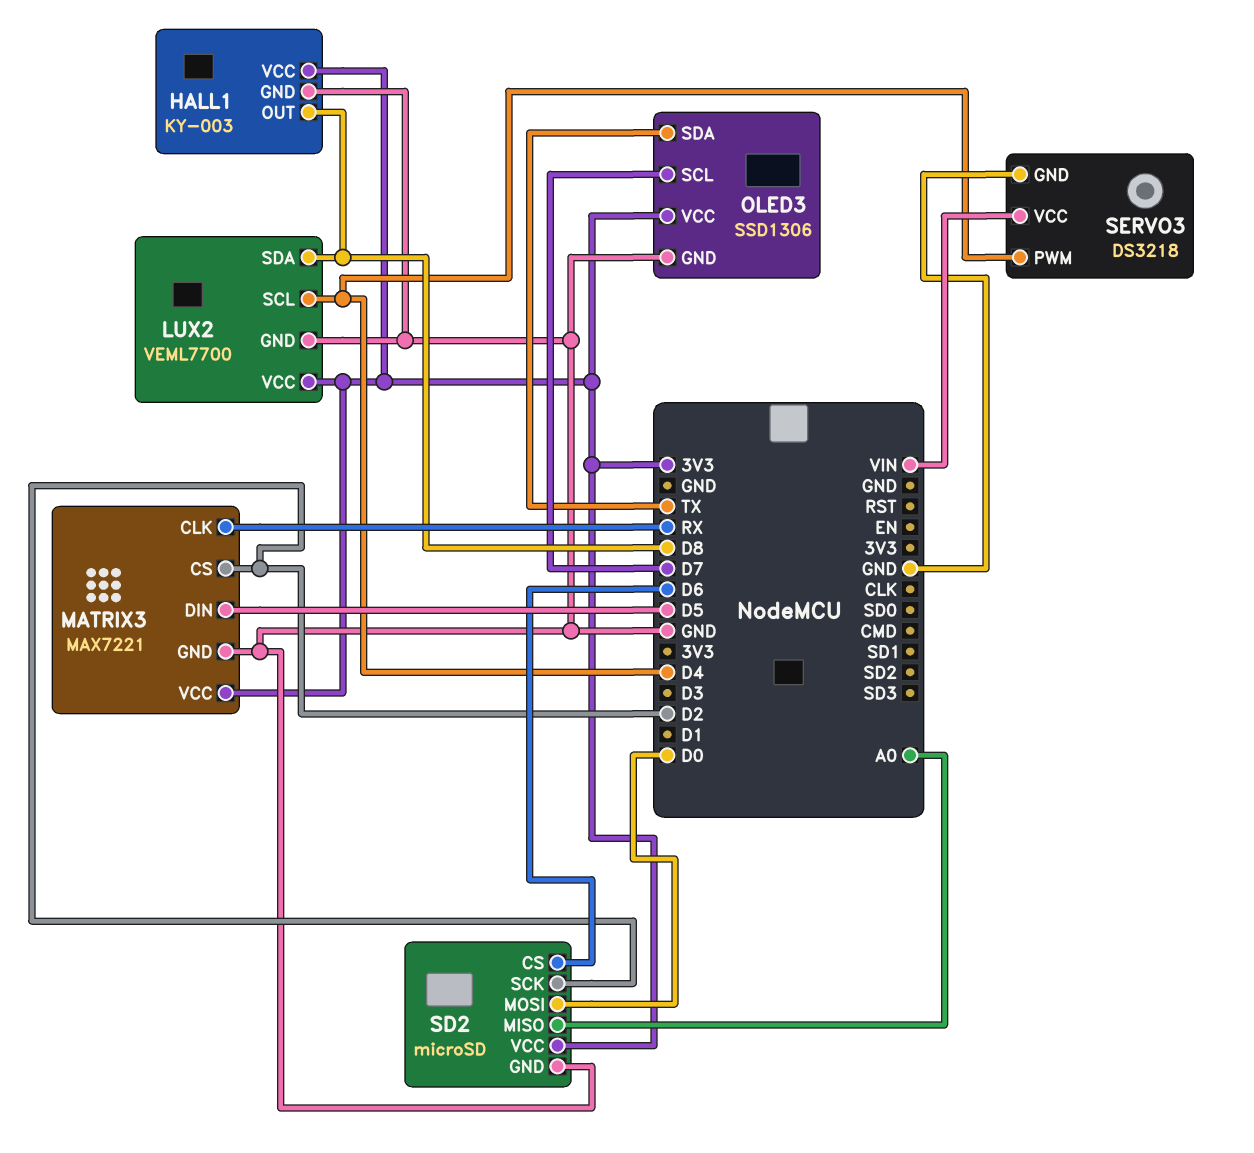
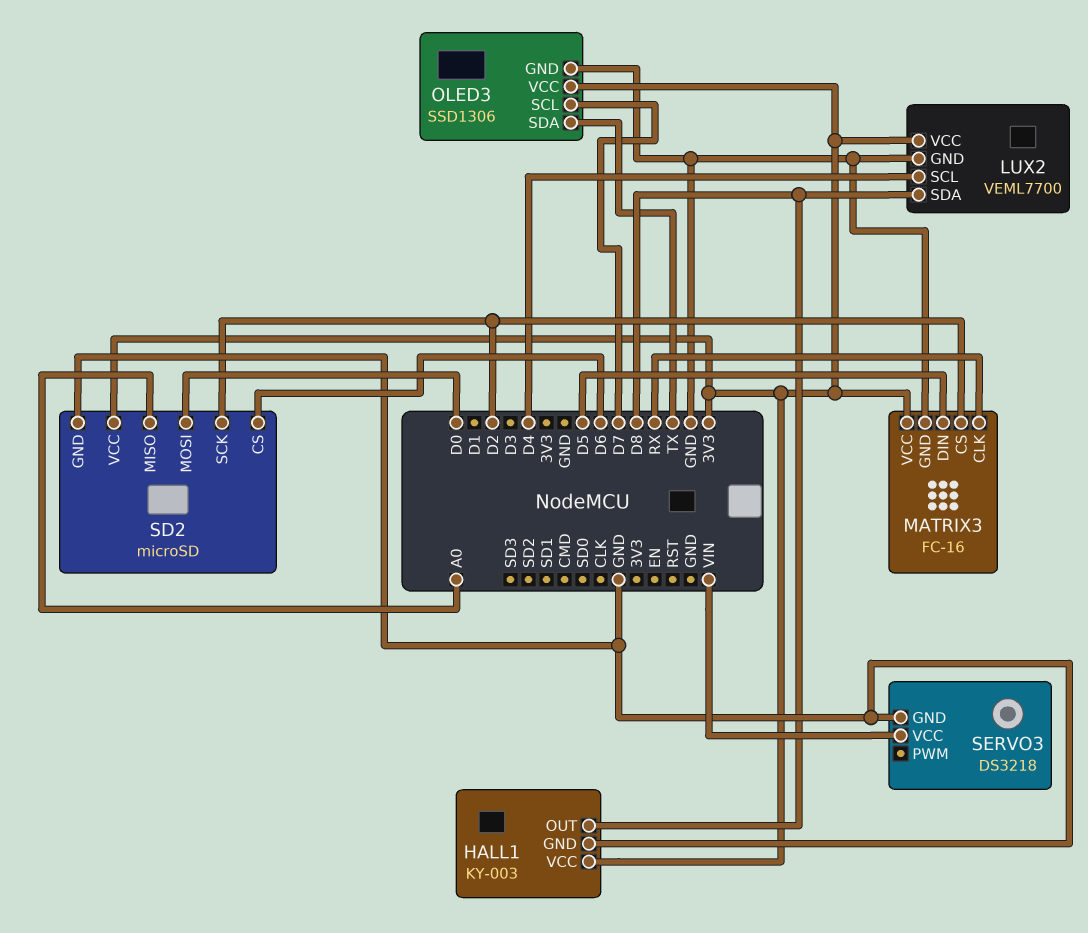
MATRIX3: MAX7221 -> FC-16
SERVO3 pin PWM: D4 -> none

